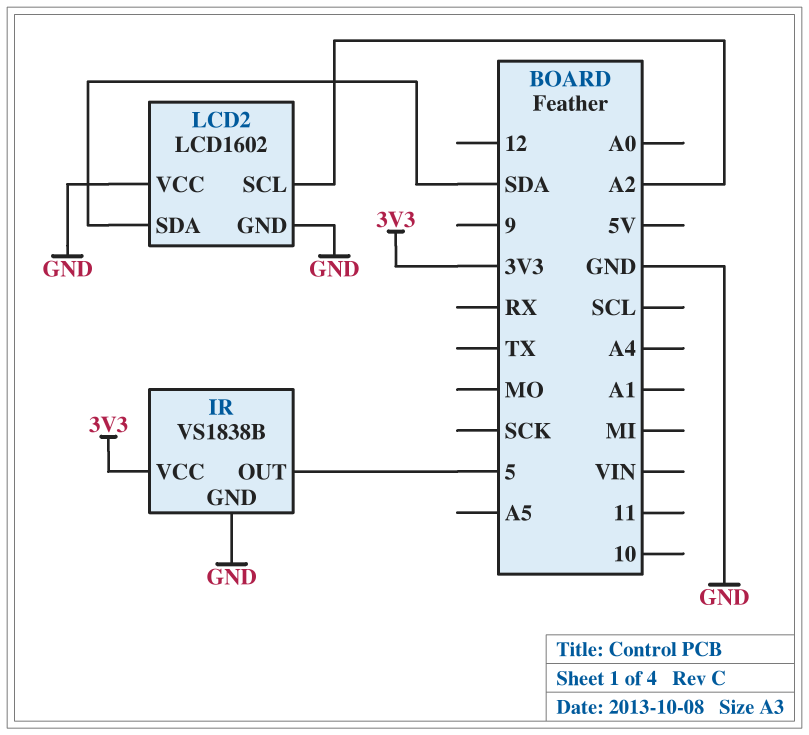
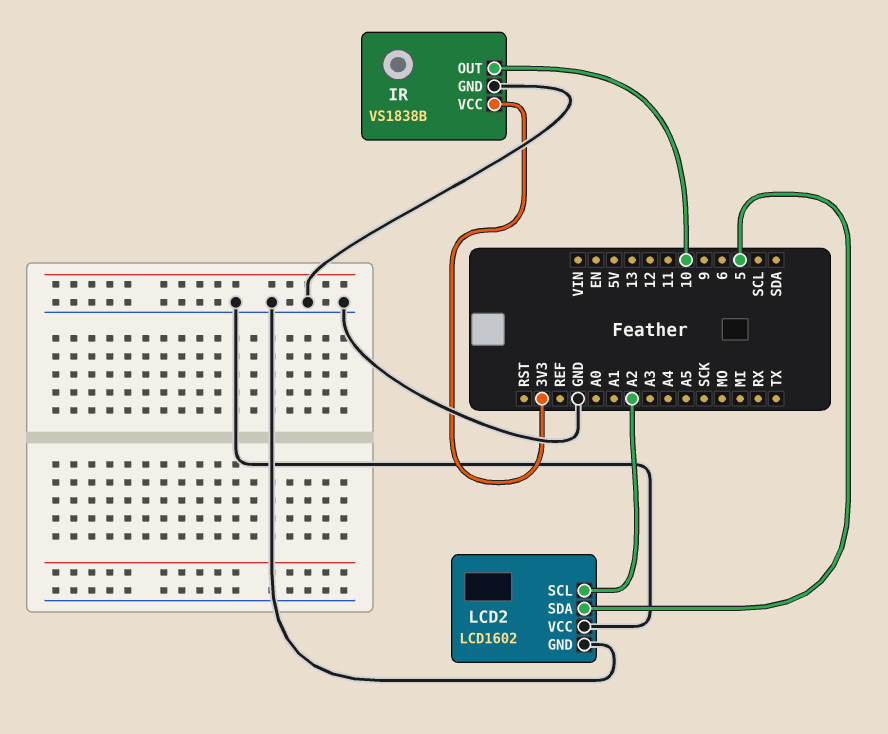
IR pin OUT: 5 -> 10
LCD2 pin SDA: SDA -> 5

